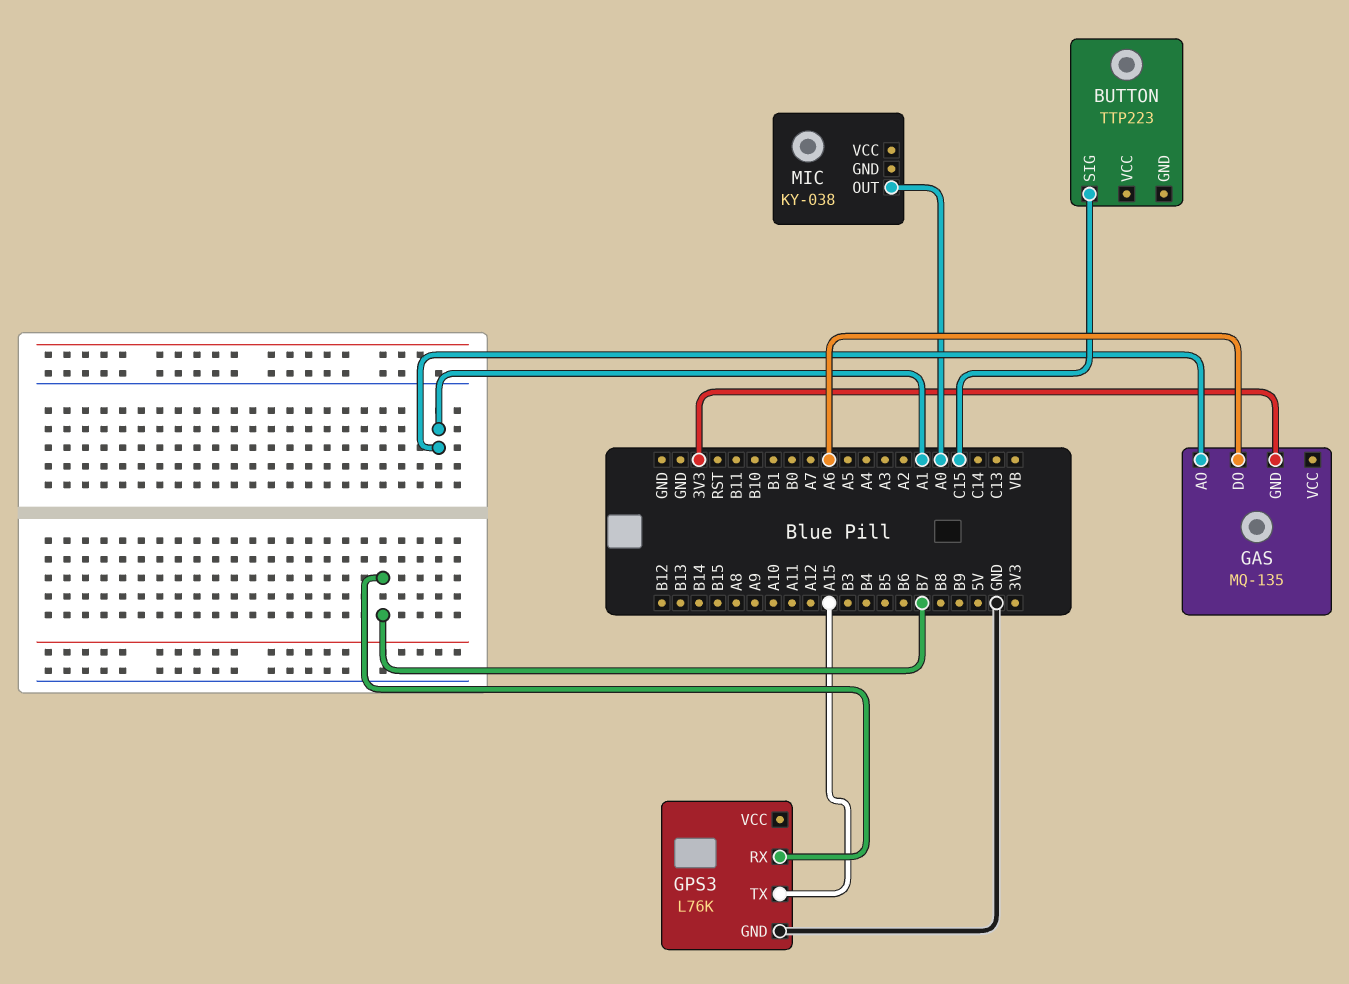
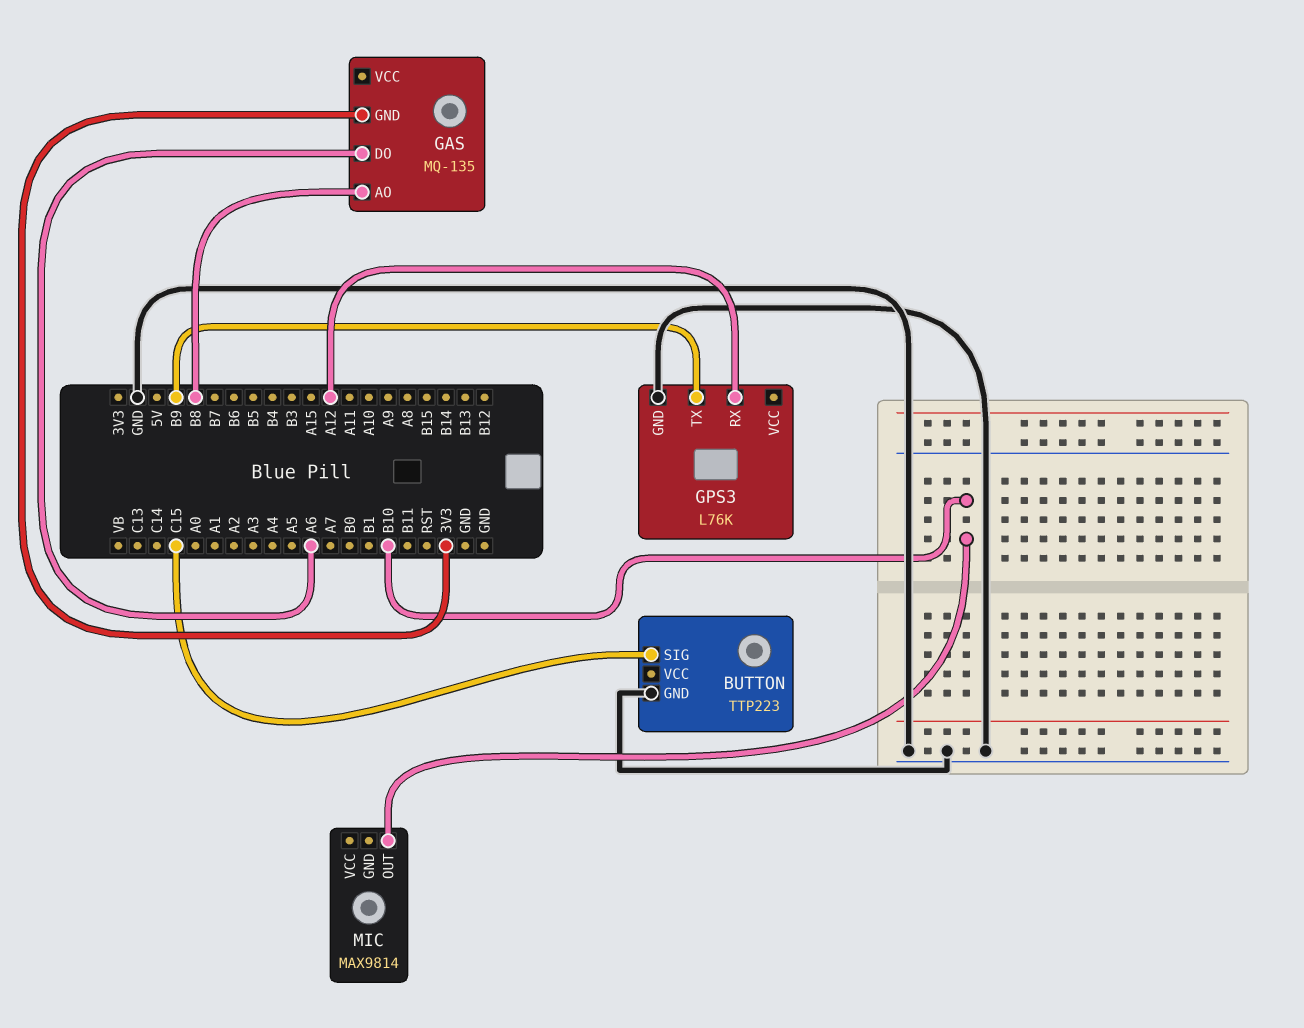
BUTTON pin GND: none -> GND
GAS pin AO: A1 -> B8
GPS3 pin RX: B7 -> A12
GPS3 pin TX: A15 -> B9
MIC: KY-038 -> MAX9814
MIC pin OUT: A0 -> B10

